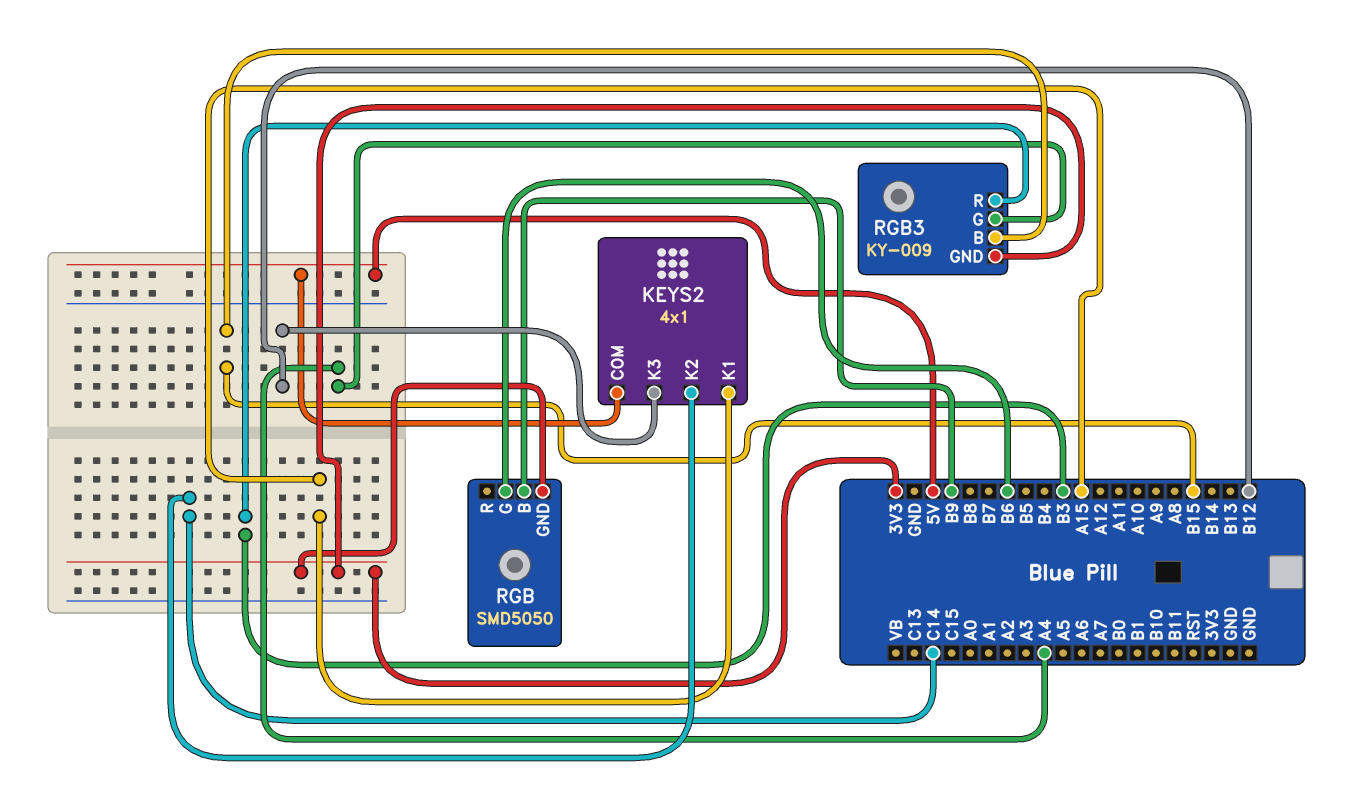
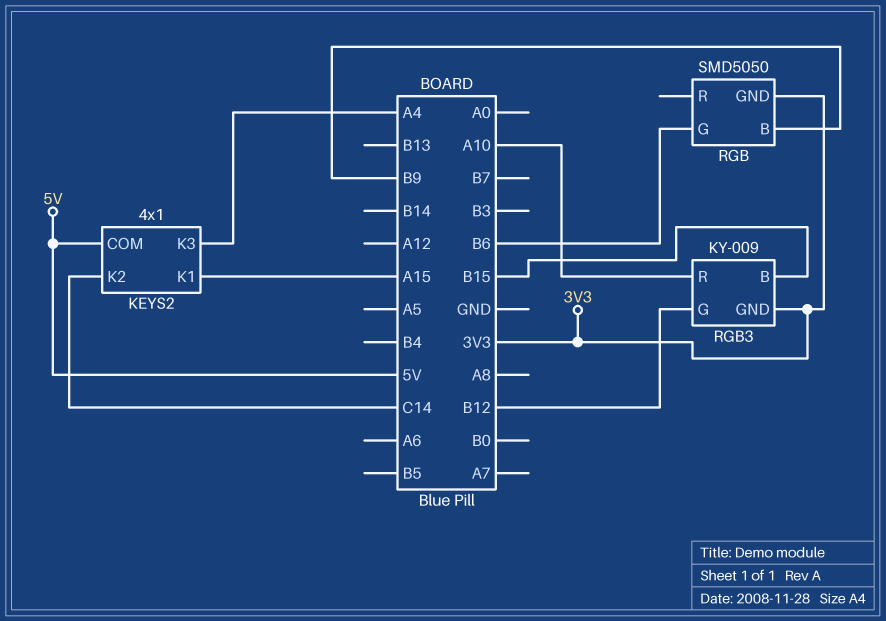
KEYS2 pin K3: B12 -> A4
RGB3 pin G: A4 -> B12
RGB3 pin R: B3 -> A10

